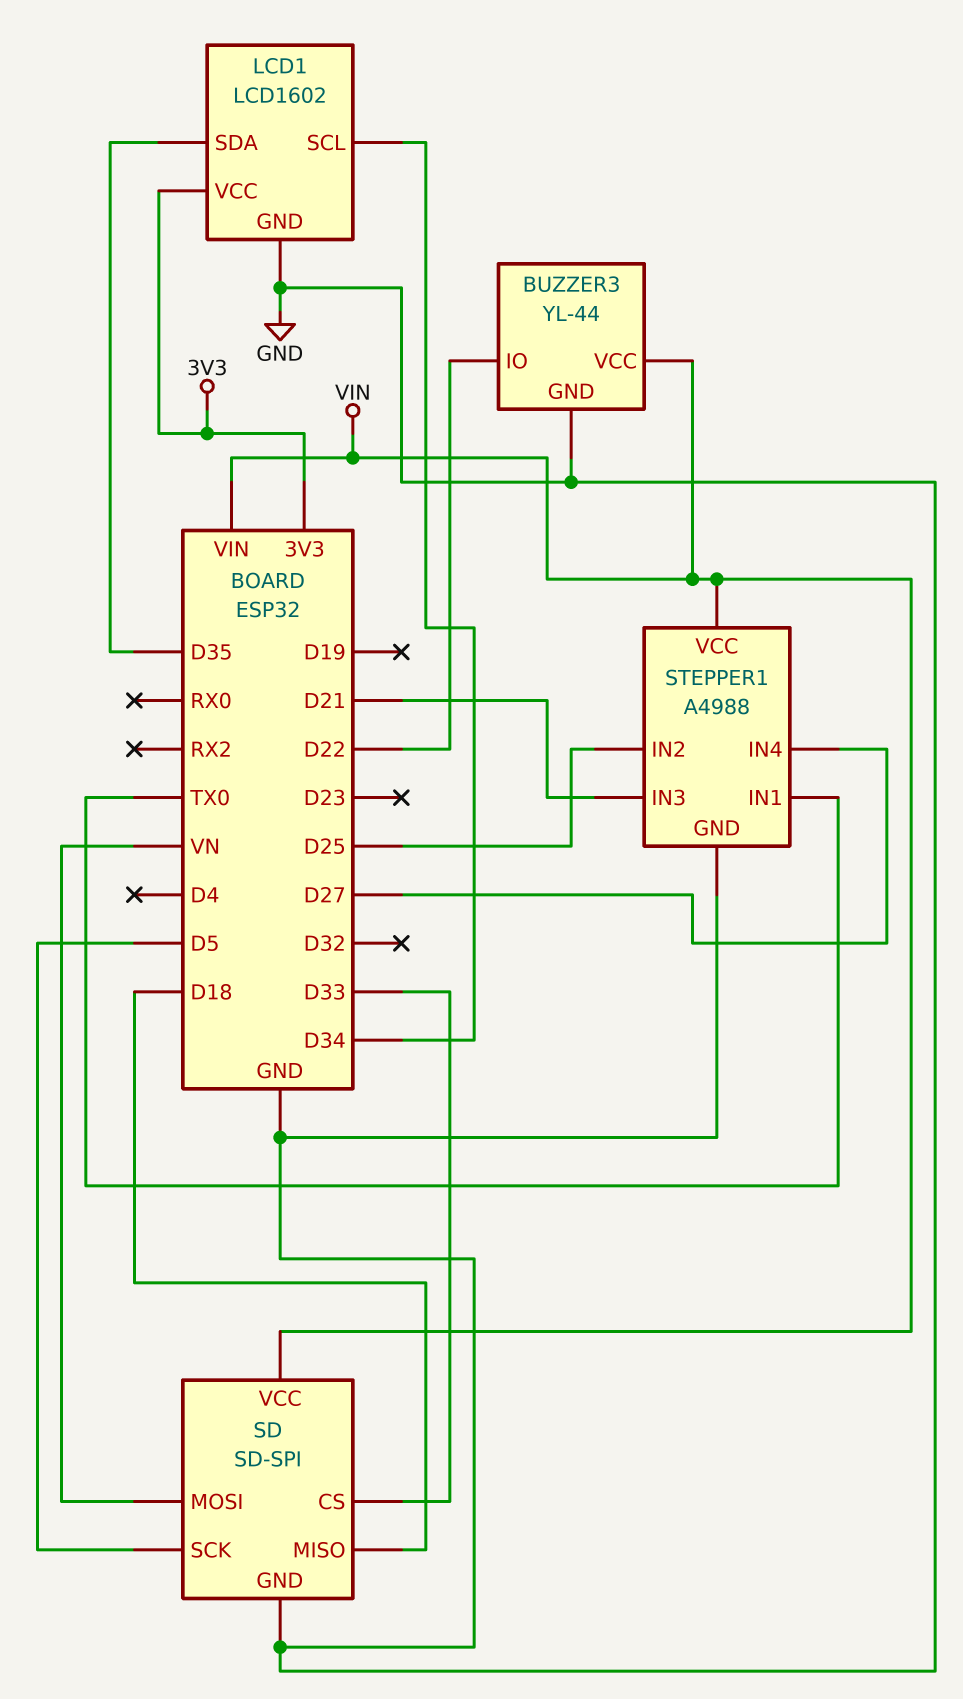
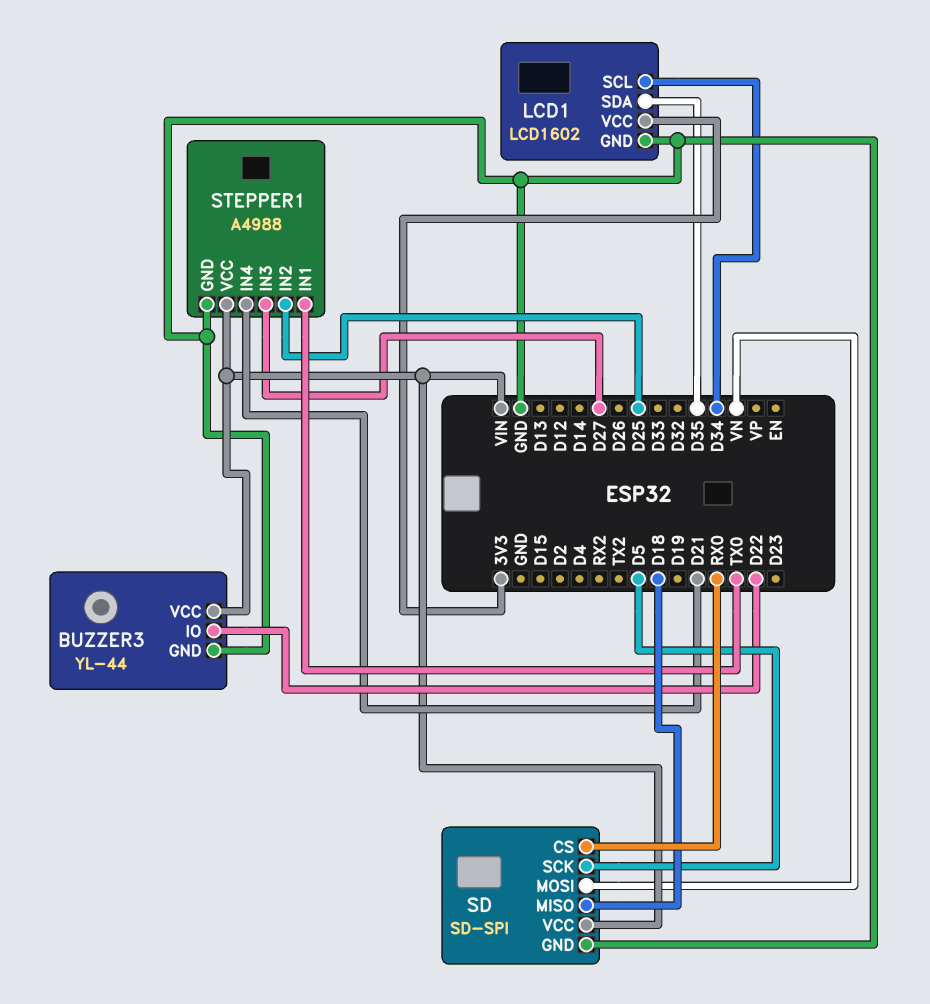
SD pin CS: D33 -> RX0
STEPPER1 pin IN3: D21 -> D27
STEPPER1 pin IN4: D27 -> D21

